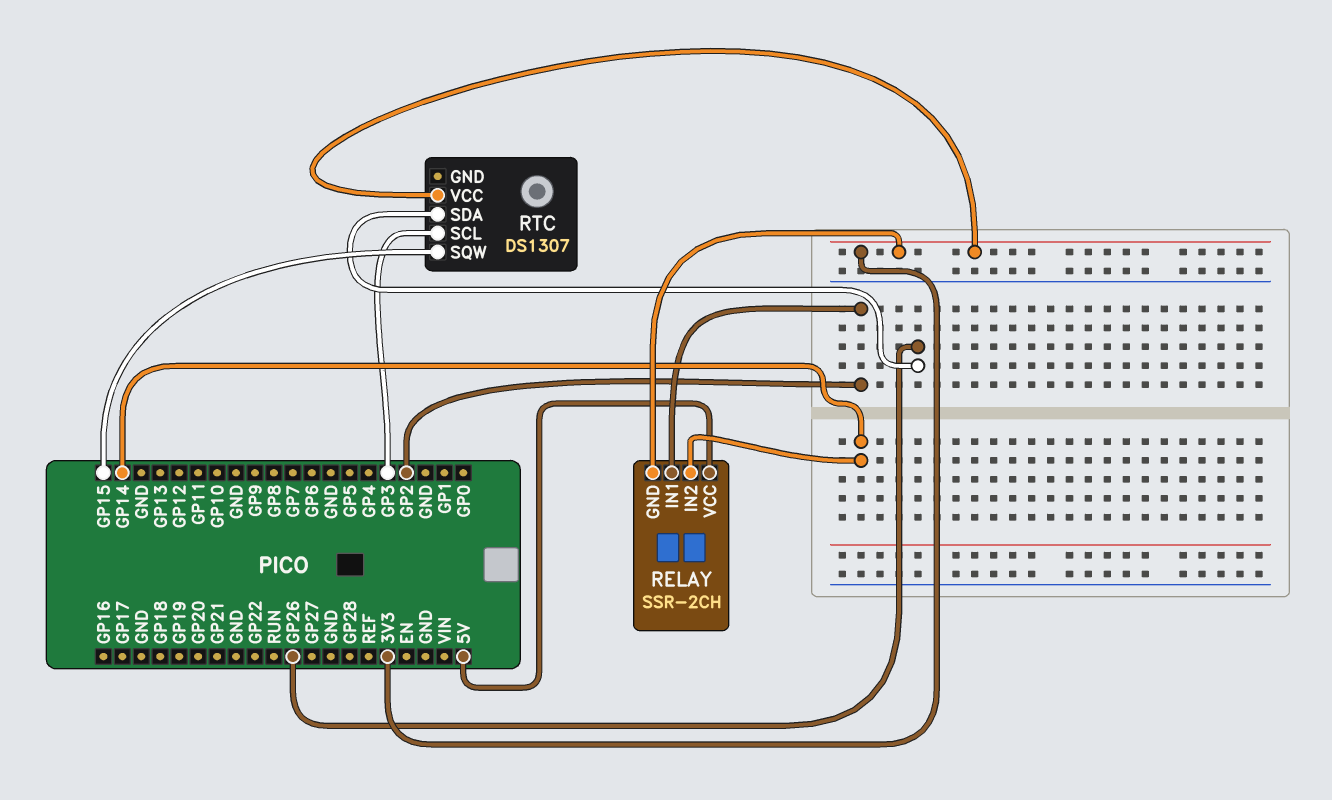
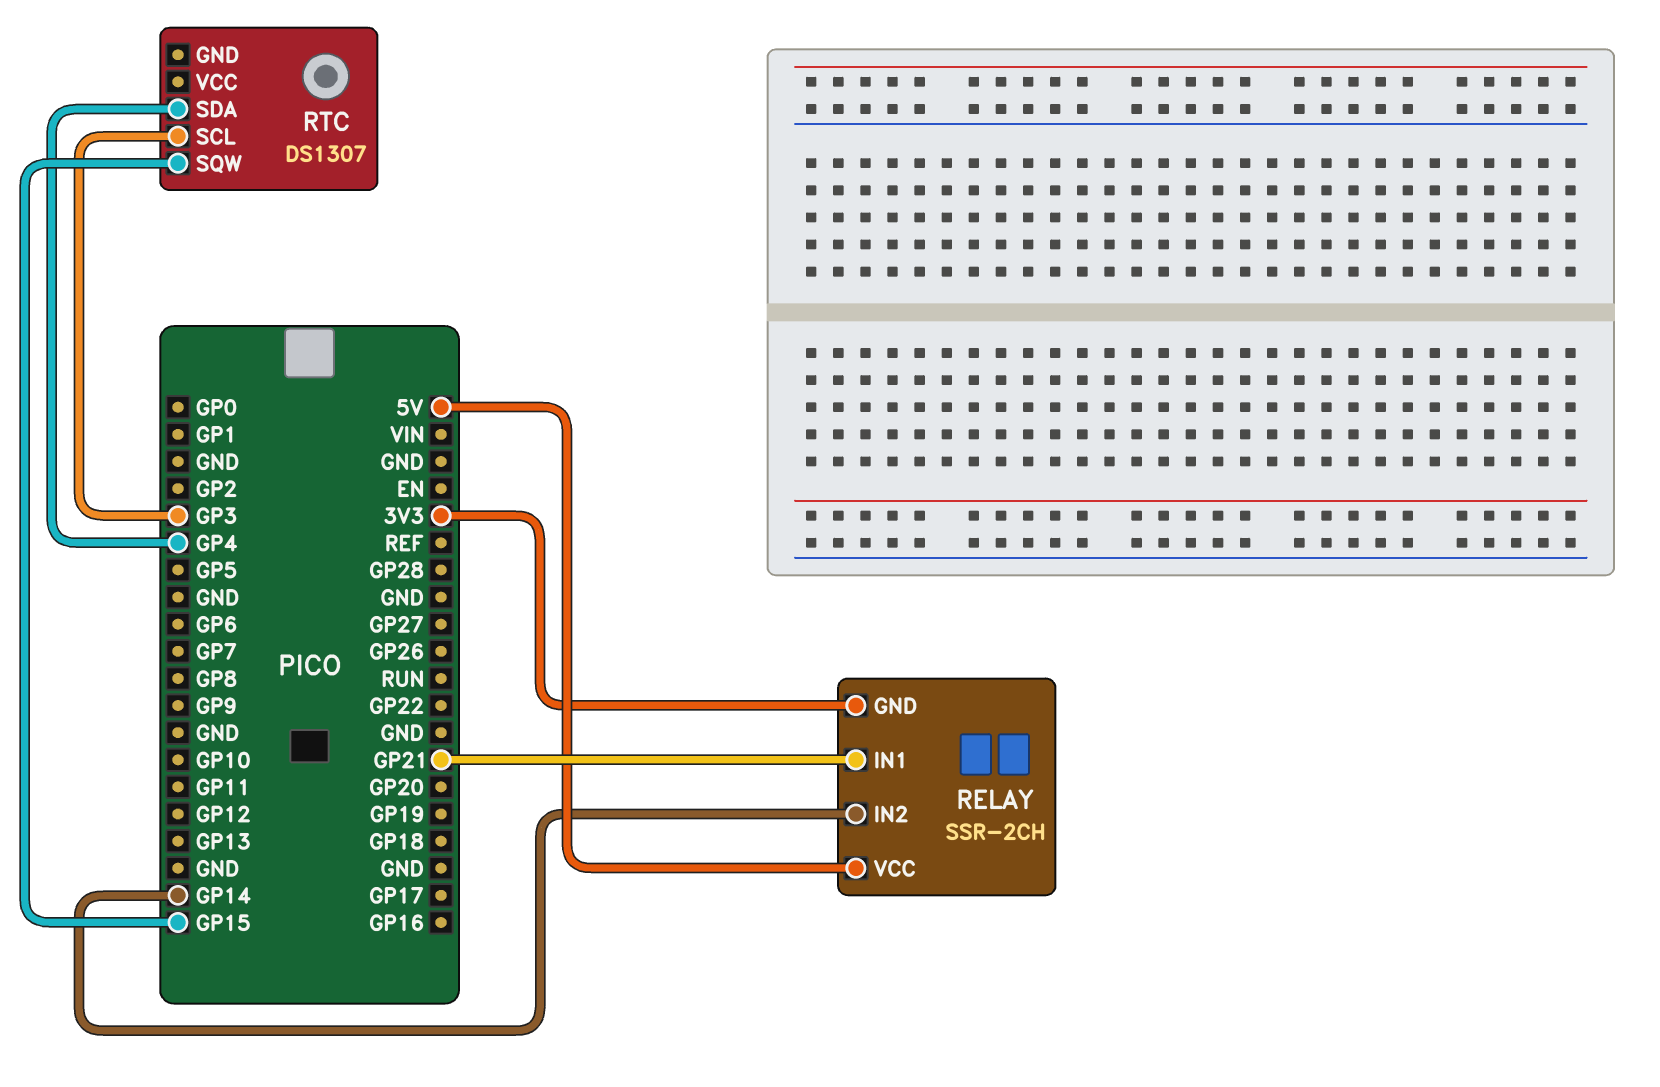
RELAY pin IN1: GP2 -> GP21
RTC pin SDA: GP26 -> GP4
RTC pin VCC: 3V3 -> none

